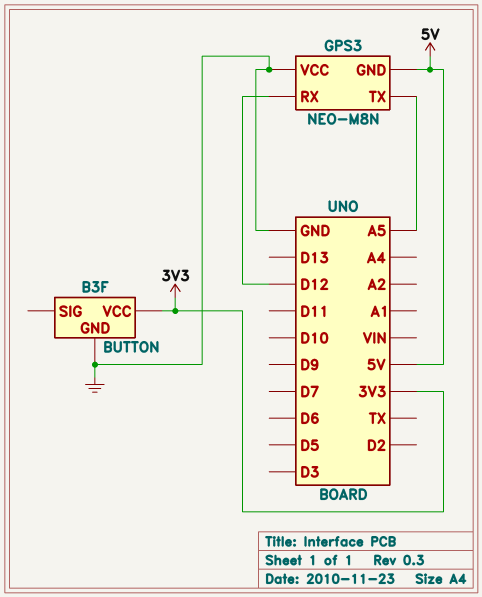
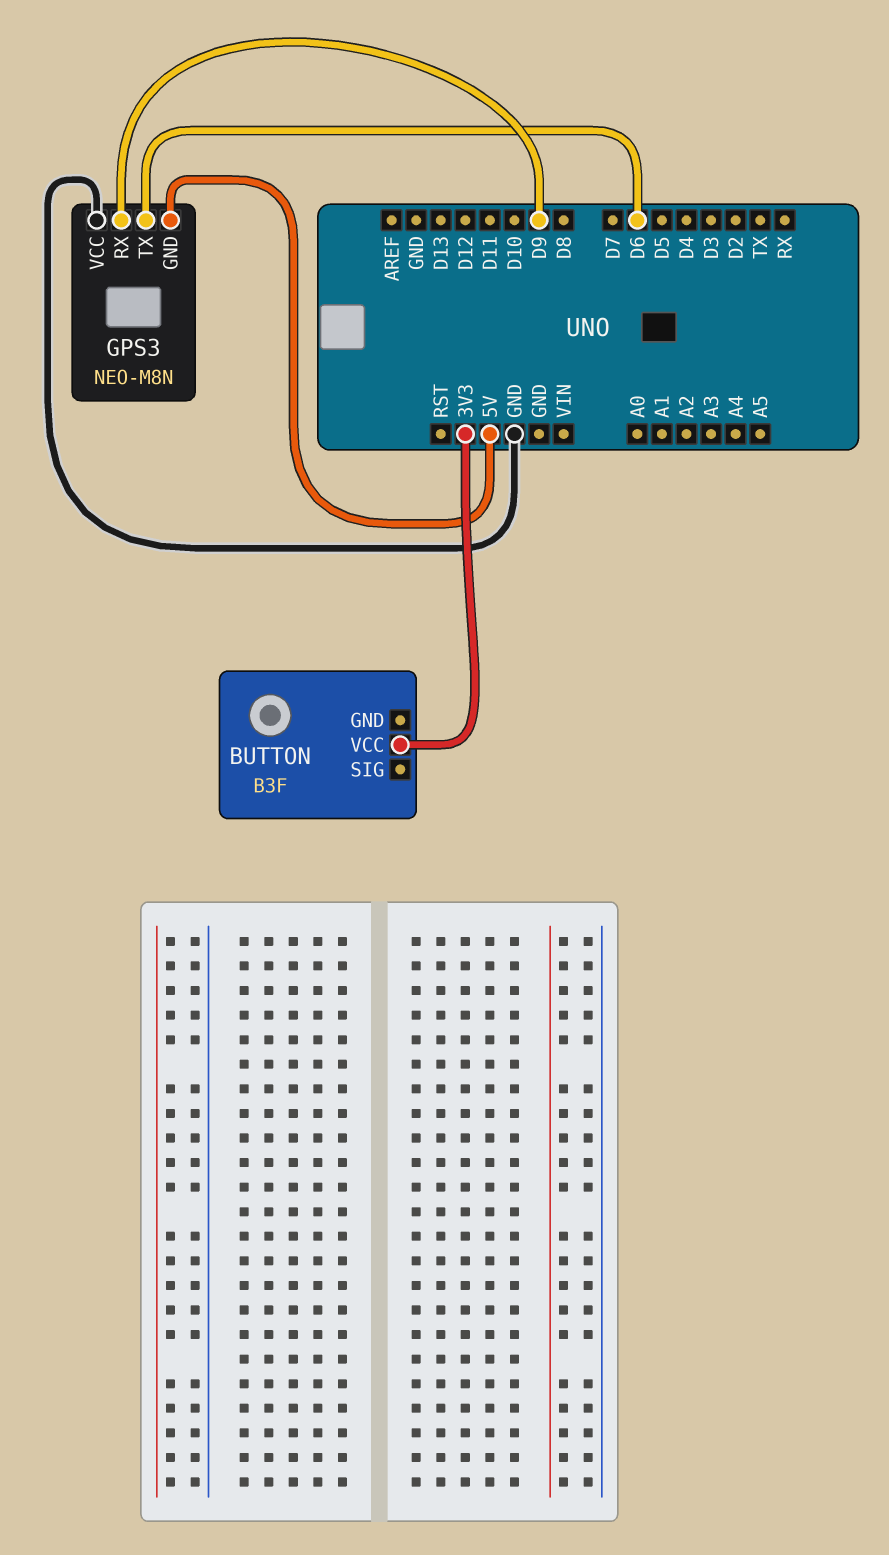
BUTTON pin GND: GND -> none
GPS3 pin RX: D12 -> D9
GPS3 pin TX: A5 -> D6

